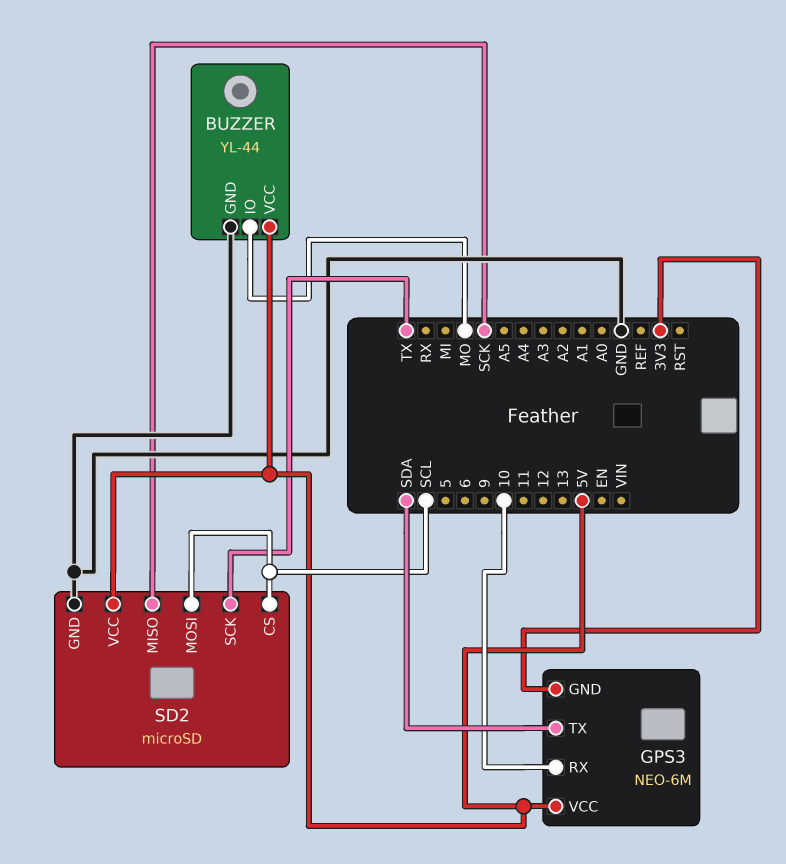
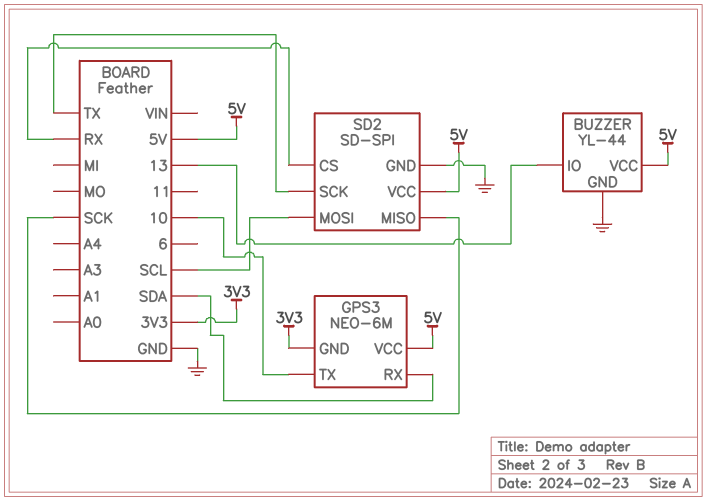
BUZZER pin IO: MO -> 13
GPS3 pin RX: 10 -> SDA
GPS3 pin TX: SDA -> 10
SD2: microSD -> SD-SPI
SD2 pin CS: SCL -> RX

